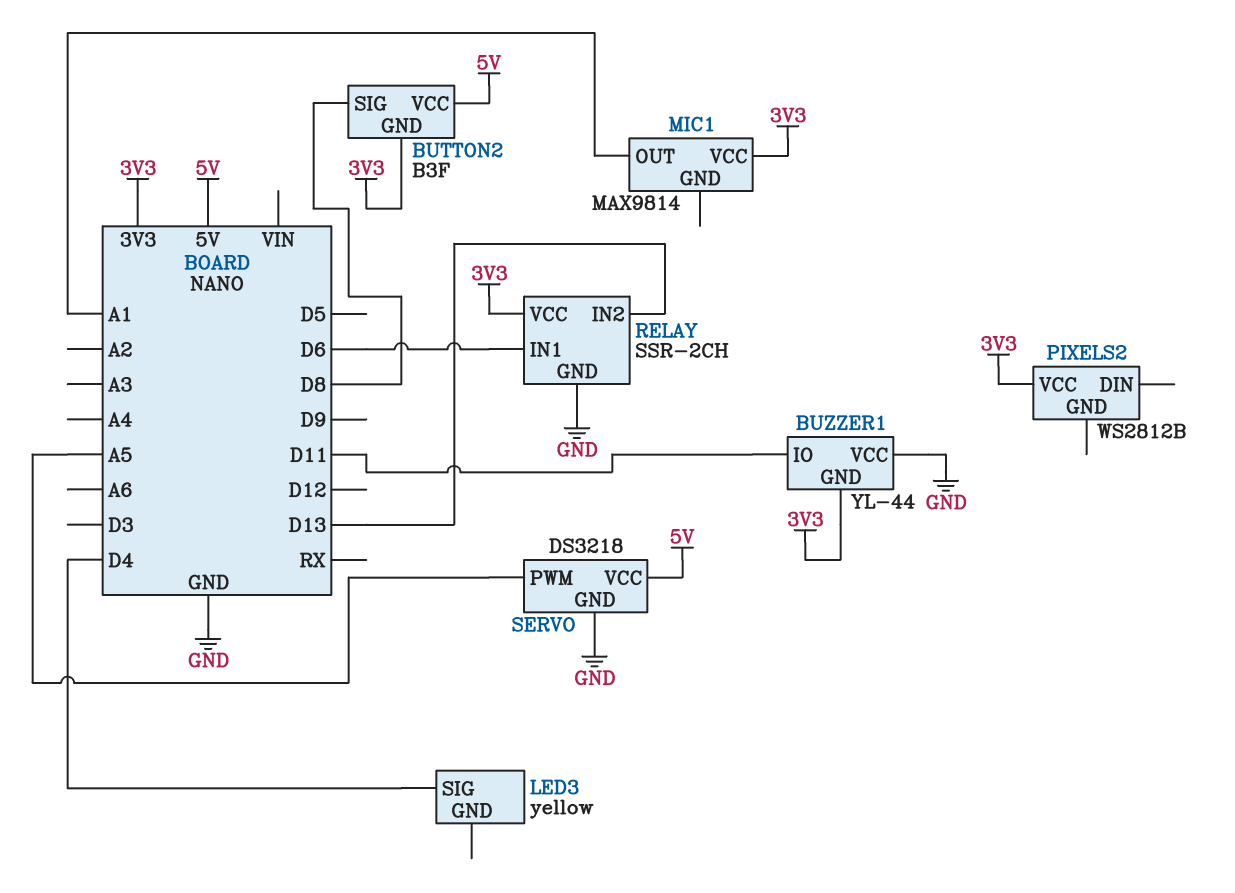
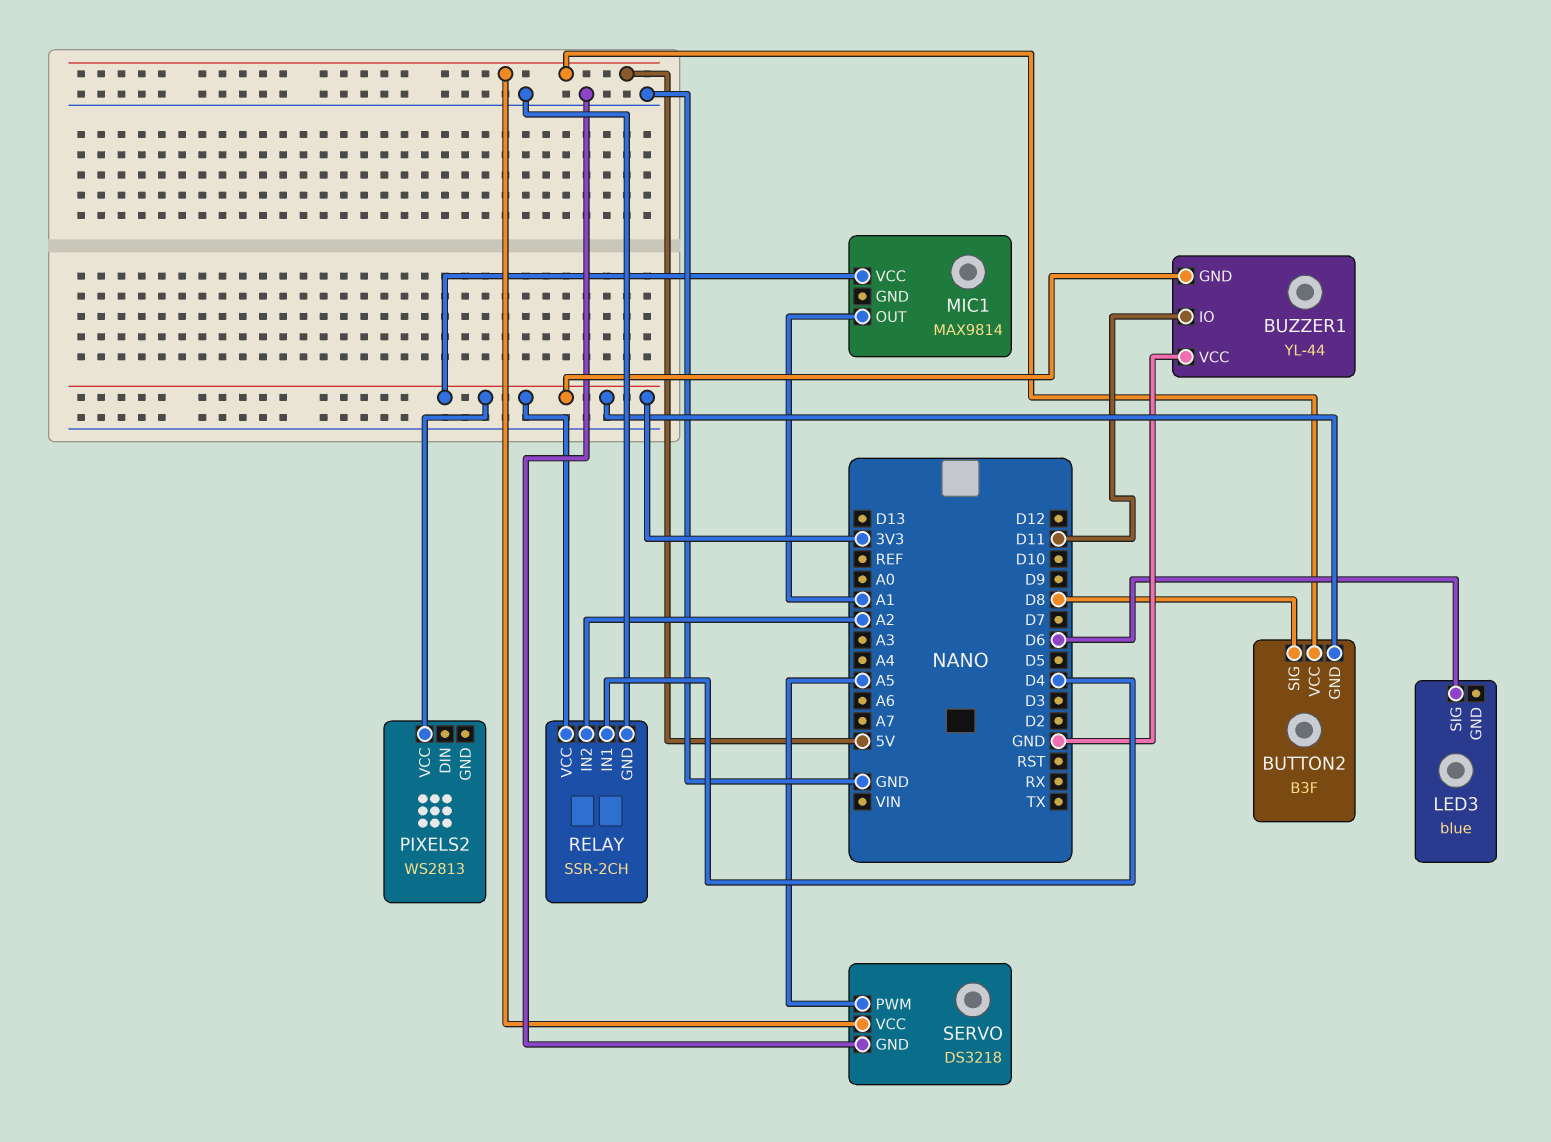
LED3: yellow -> blue
LED3 pin SIG: D4 -> D6
PIXELS2: WS2812B -> WS2813
RELAY pin IN1: D6 -> D4
RELAY pin IN2: D13 -> A2

